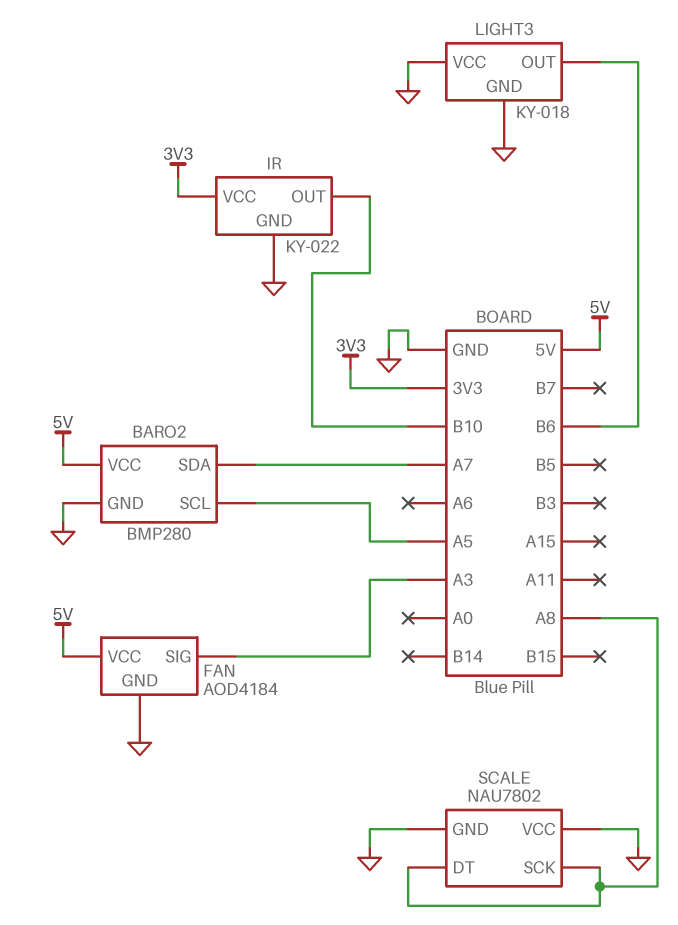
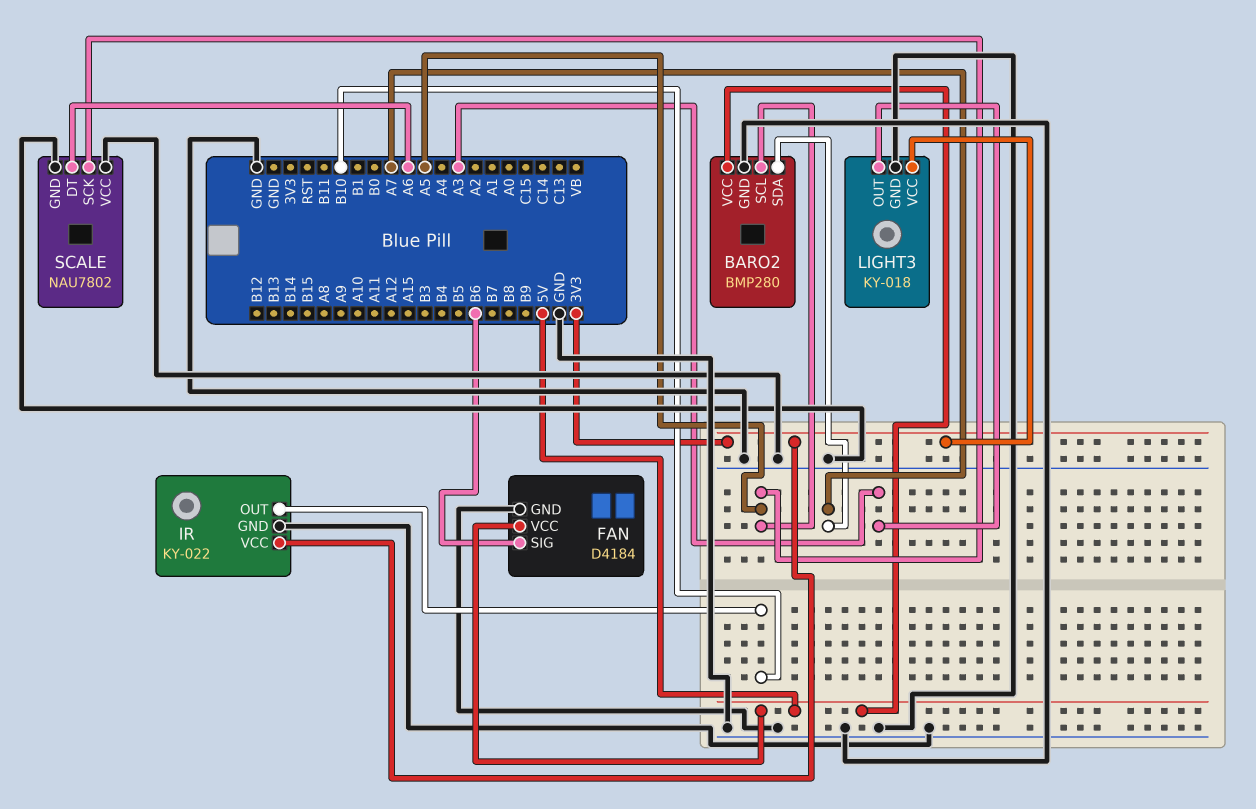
FAN: AOD4184 -> D4184
FAN pin SIG: A3 -> B6
LIGHT3 pin OUT: B6 -> A3
LIGHT3 pin VCC: GND -> 3V3
SCALE pin DT: A8 -> A6
SCALE pin SCK: A8 -> A5

